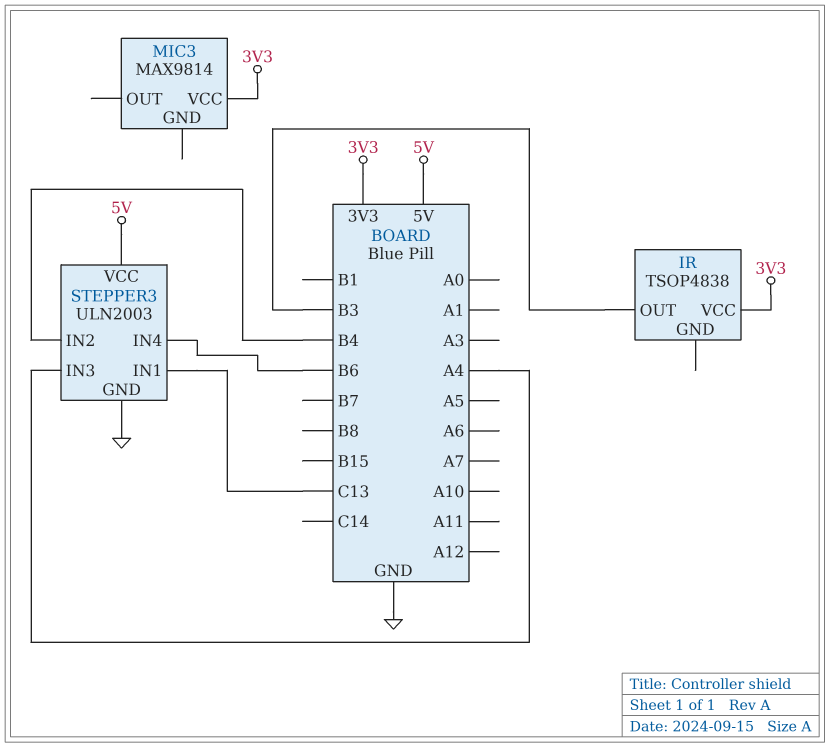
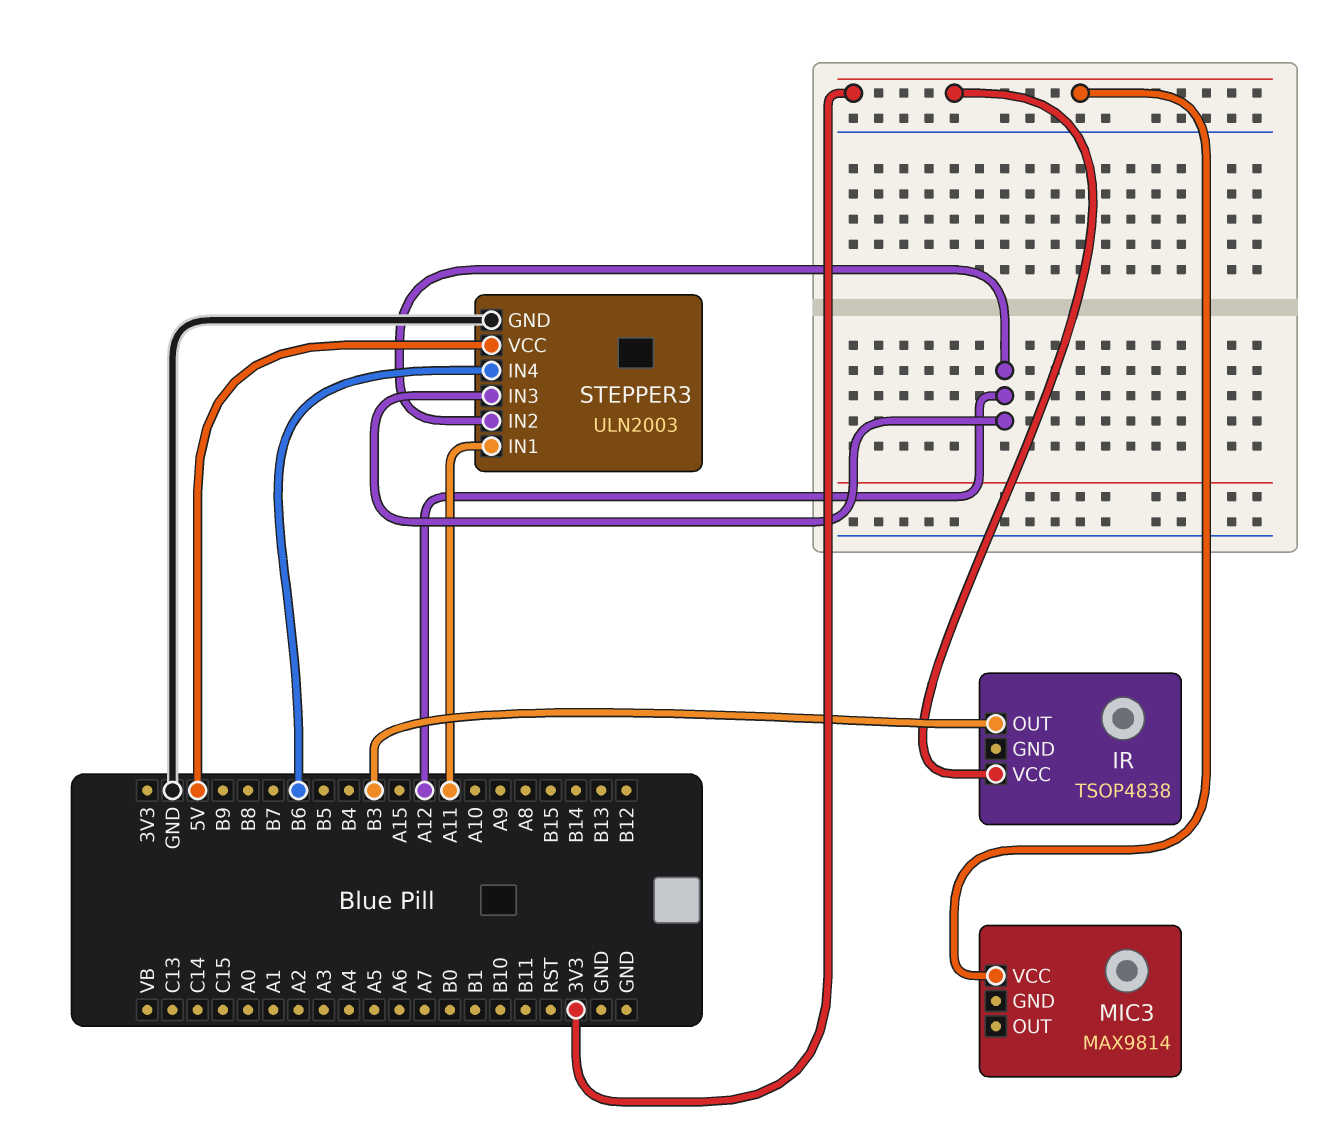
STEPPER3 pin IN1: C13 -> A11
STEPPER3 pin IN2: B4 -> A12
STEPPER3 pin IN3: A4 -> A12

